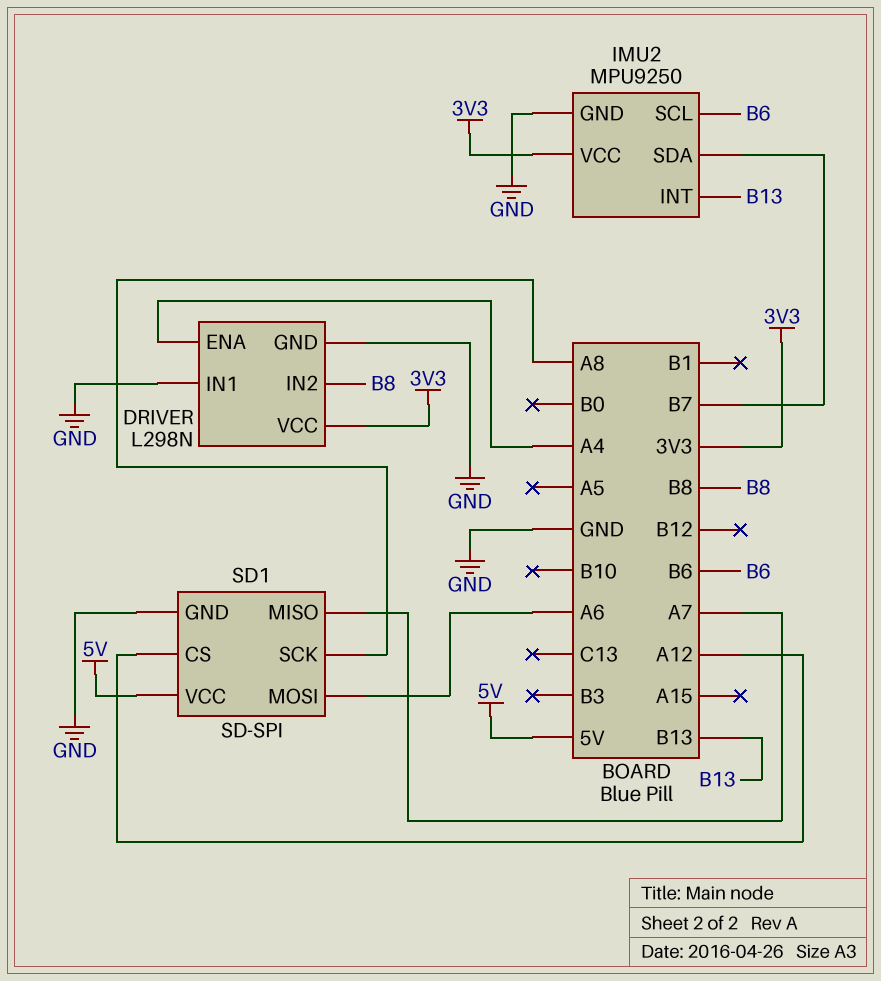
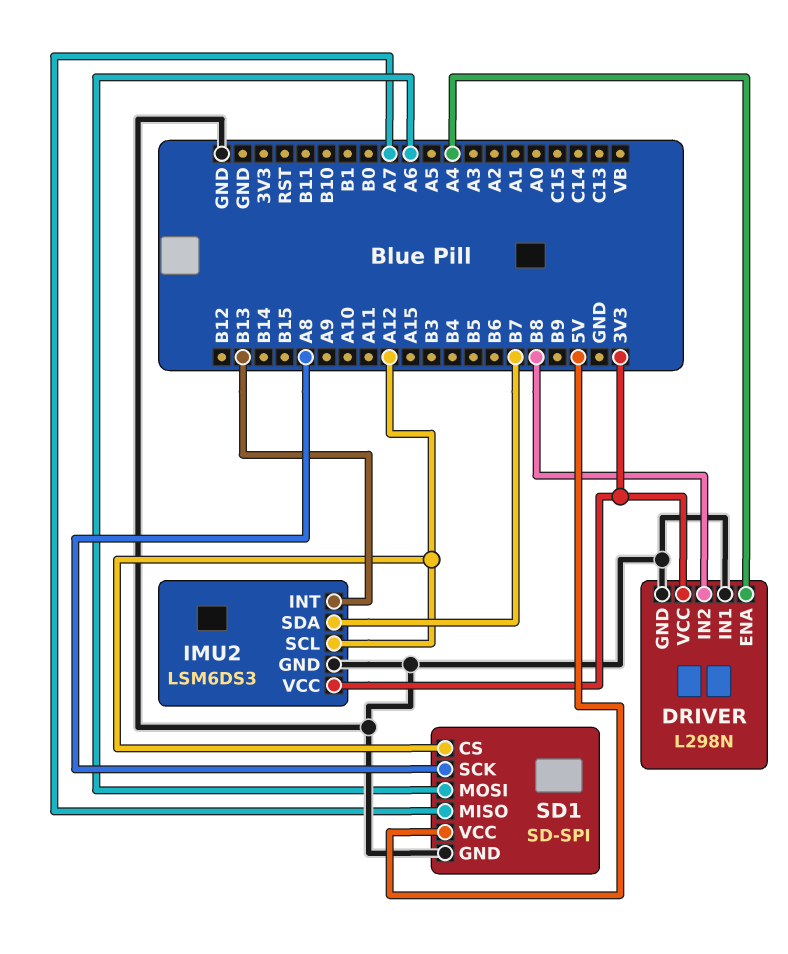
IMU2: MPU9250 -> LSM6DS3
IMU2 pin SCL: B6 -> A12

